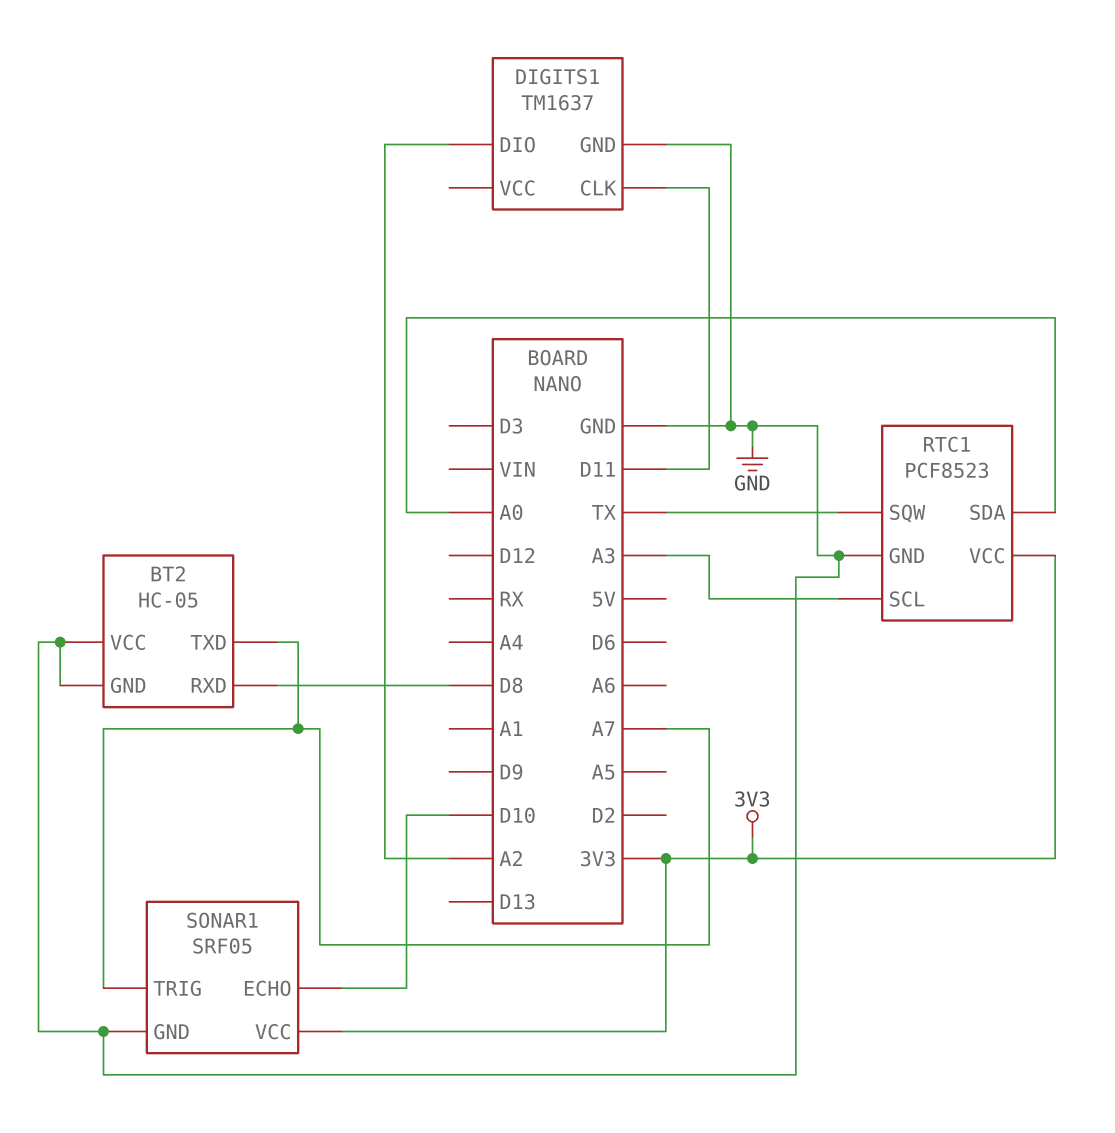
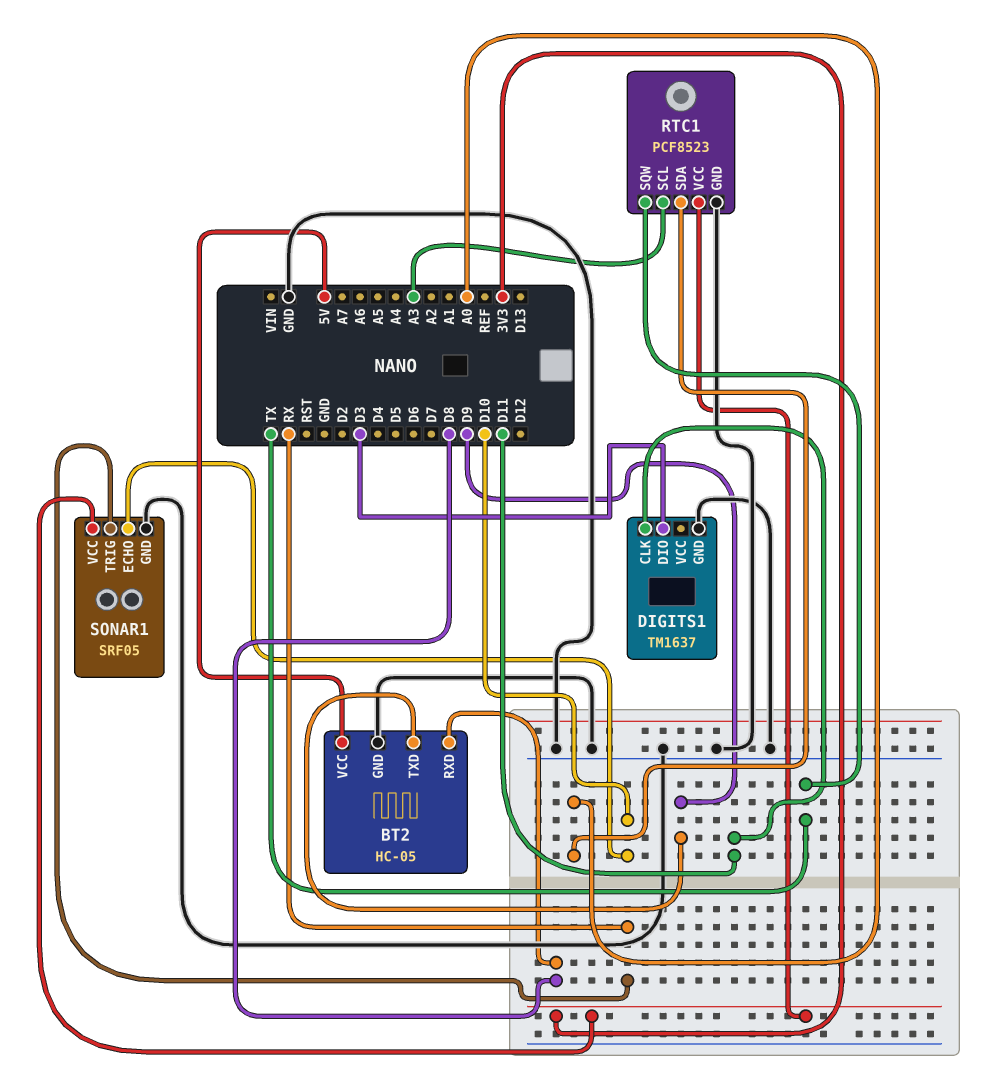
BT2 pin TXD: A7 -> D9
BT2 pin VCC: GND -> 5V
DIGITS1 pin DIO: A2 -> D3
SONAR1 pin TRIG: A7 -> RX

